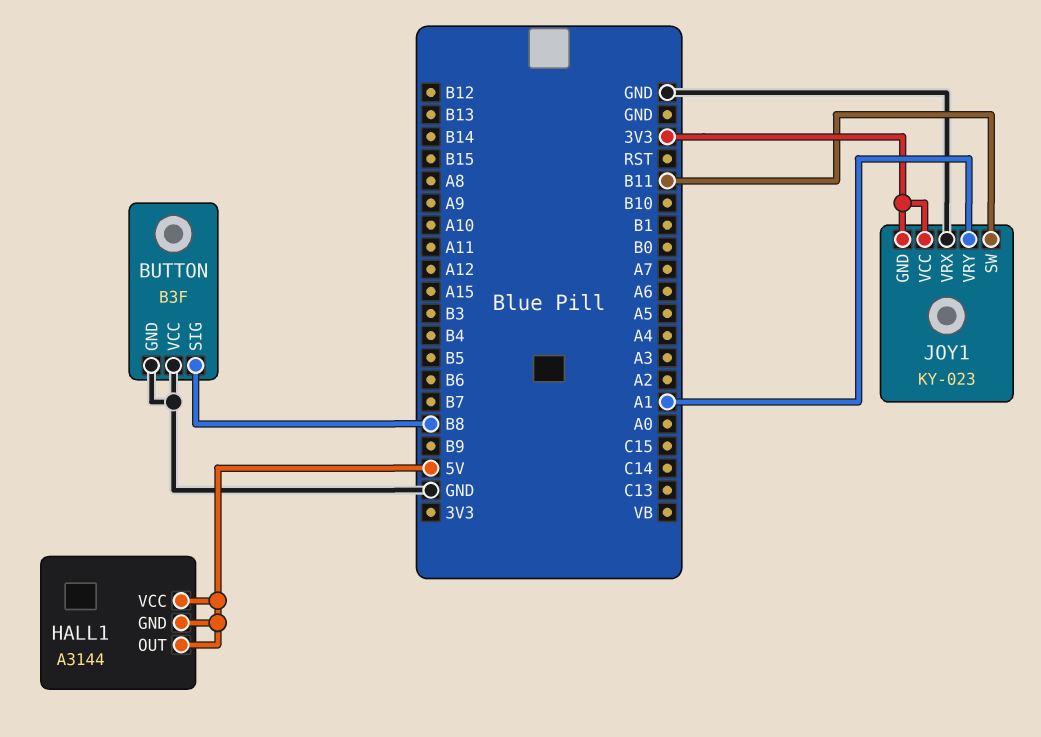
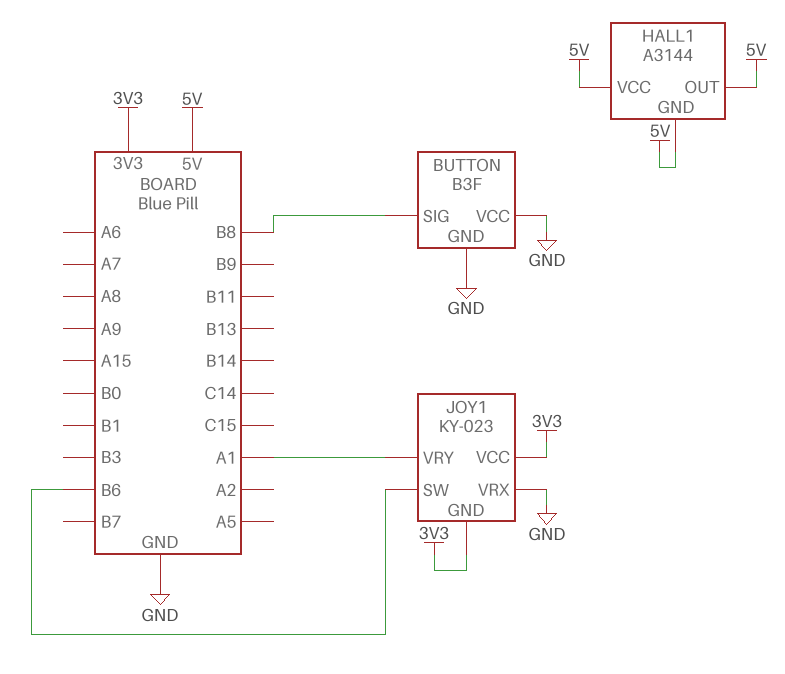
JOY1 pin SW: B11 -> B6

